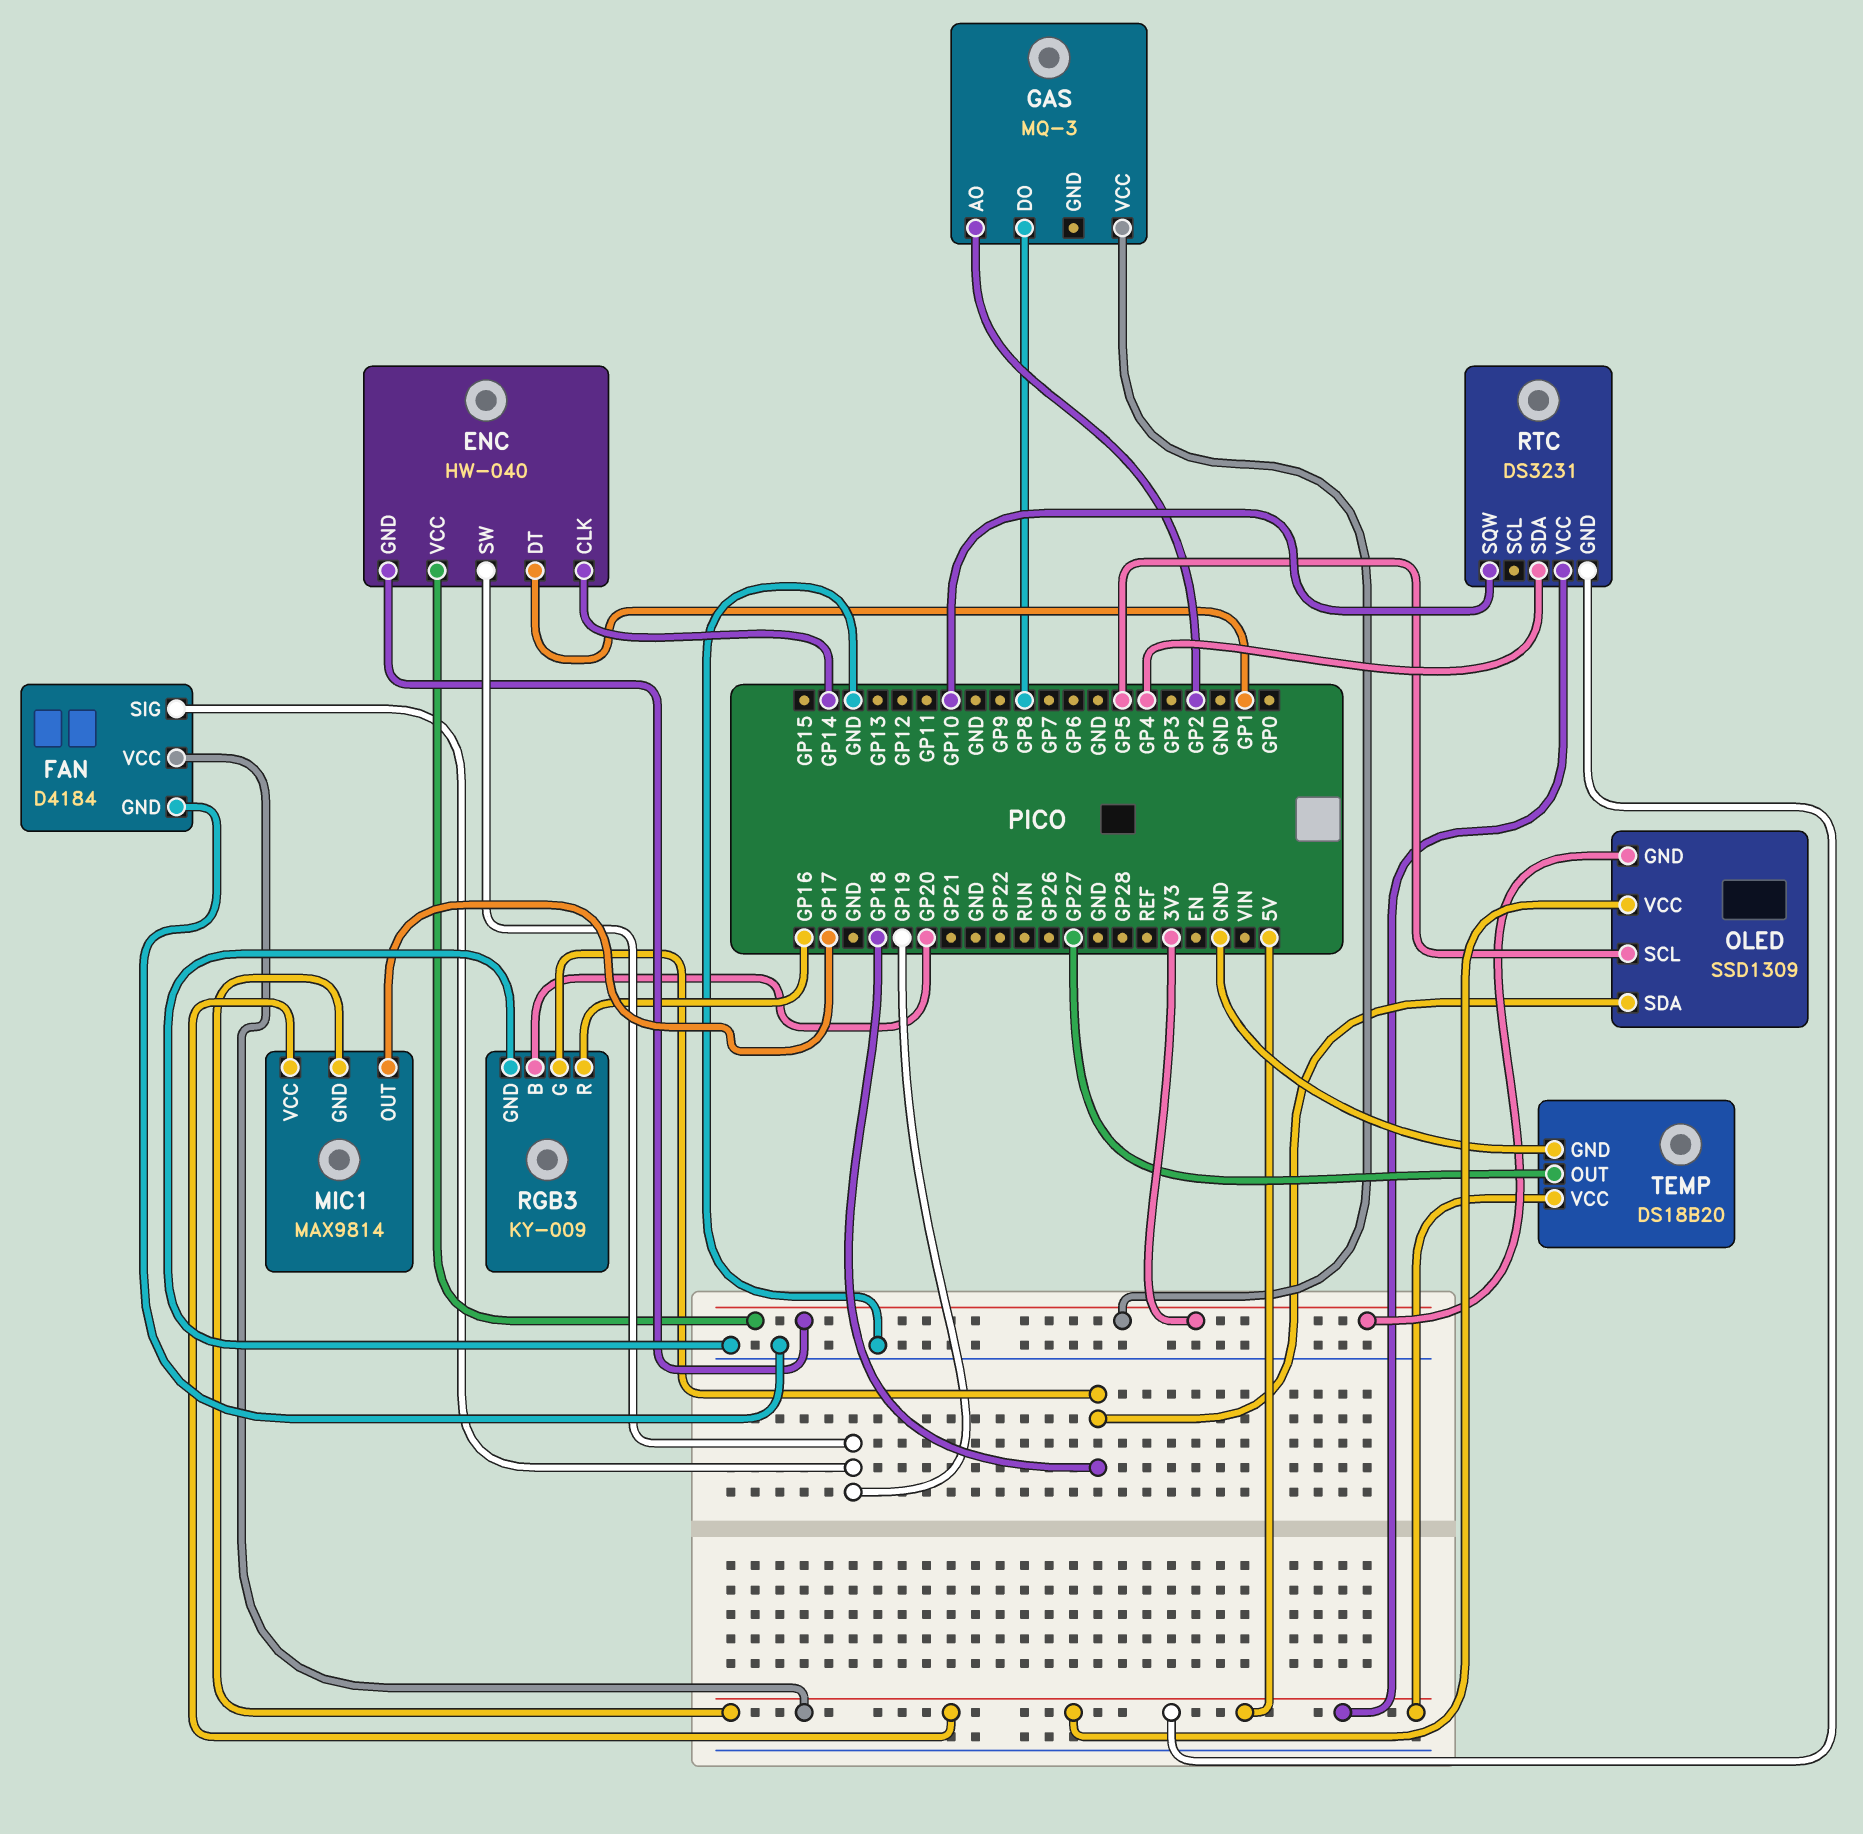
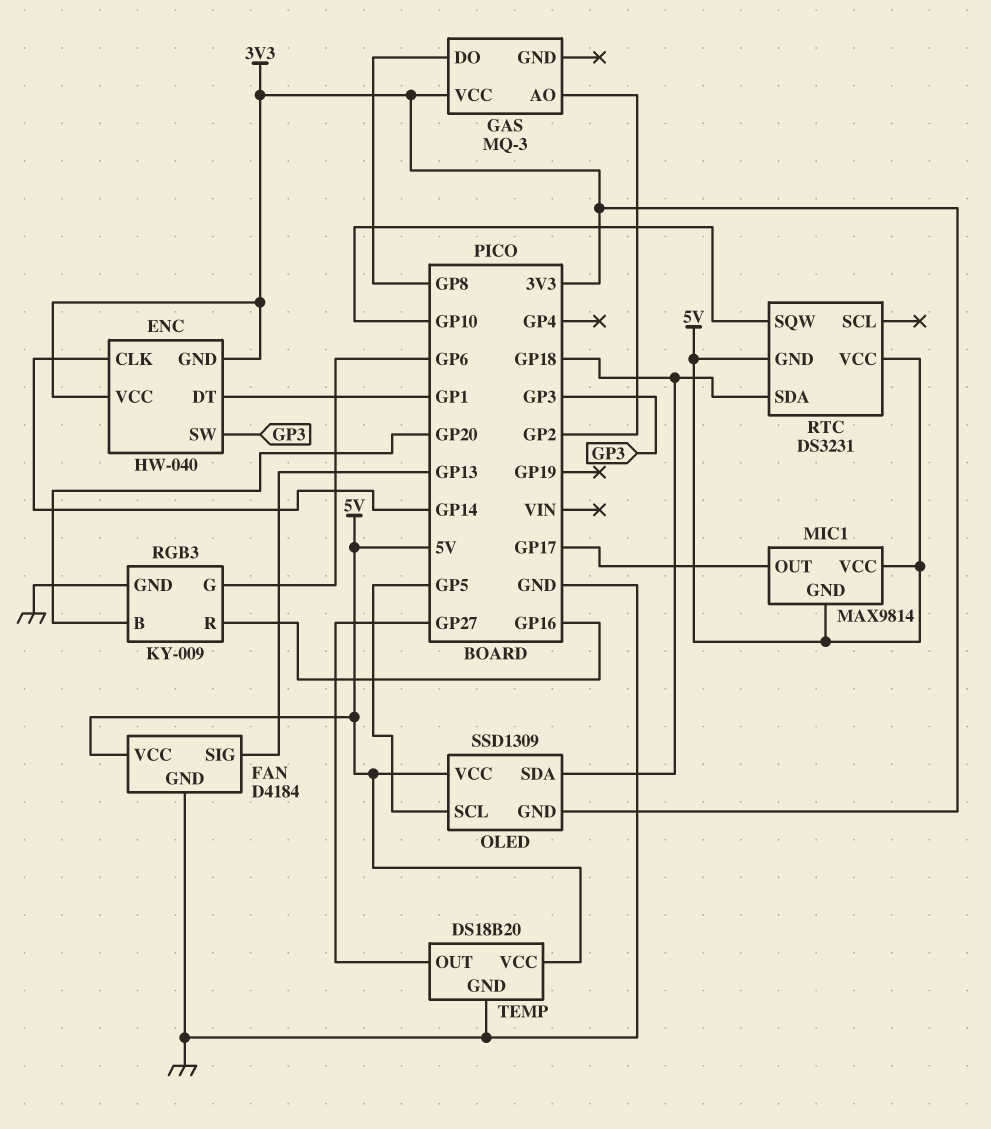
ENC pin SW: GP19 -> GP3
FAN pin SIG: GP19 -> GP13
RGB3 pin G: GP18 -> GP6
RTC pin SDA: GP4 -> GP18

